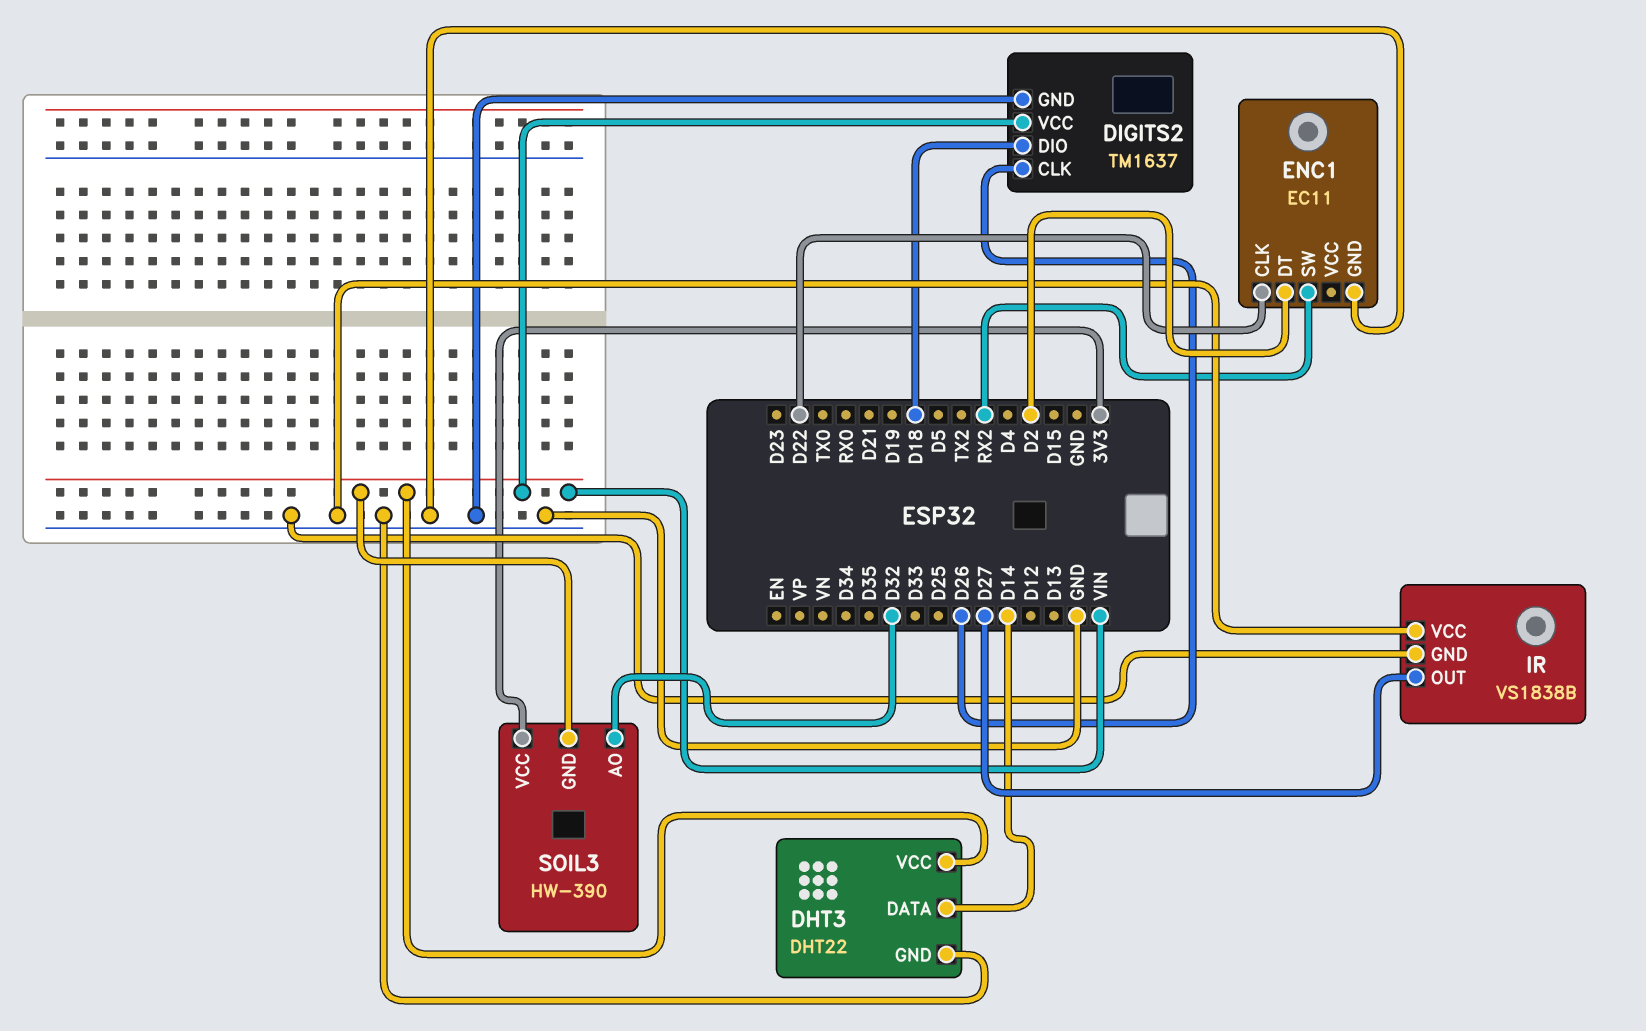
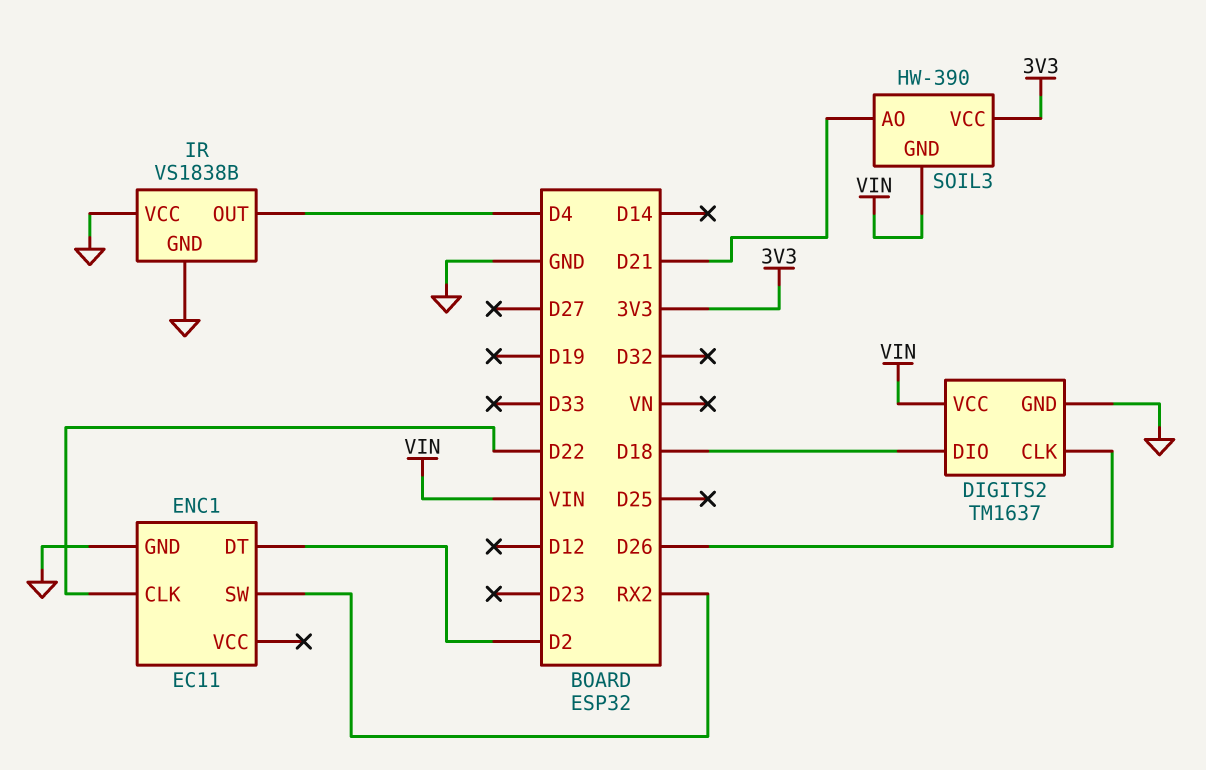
DHT3: DHT22 -> none
DHT3 pin DATA: D14 -> none
DHT3 pin GND: GND -> none
DHT3 pin VCC: VIN -> none
IR pin OUT: D27 -> D4
SOIL3 pin AO: D32 -> D21

